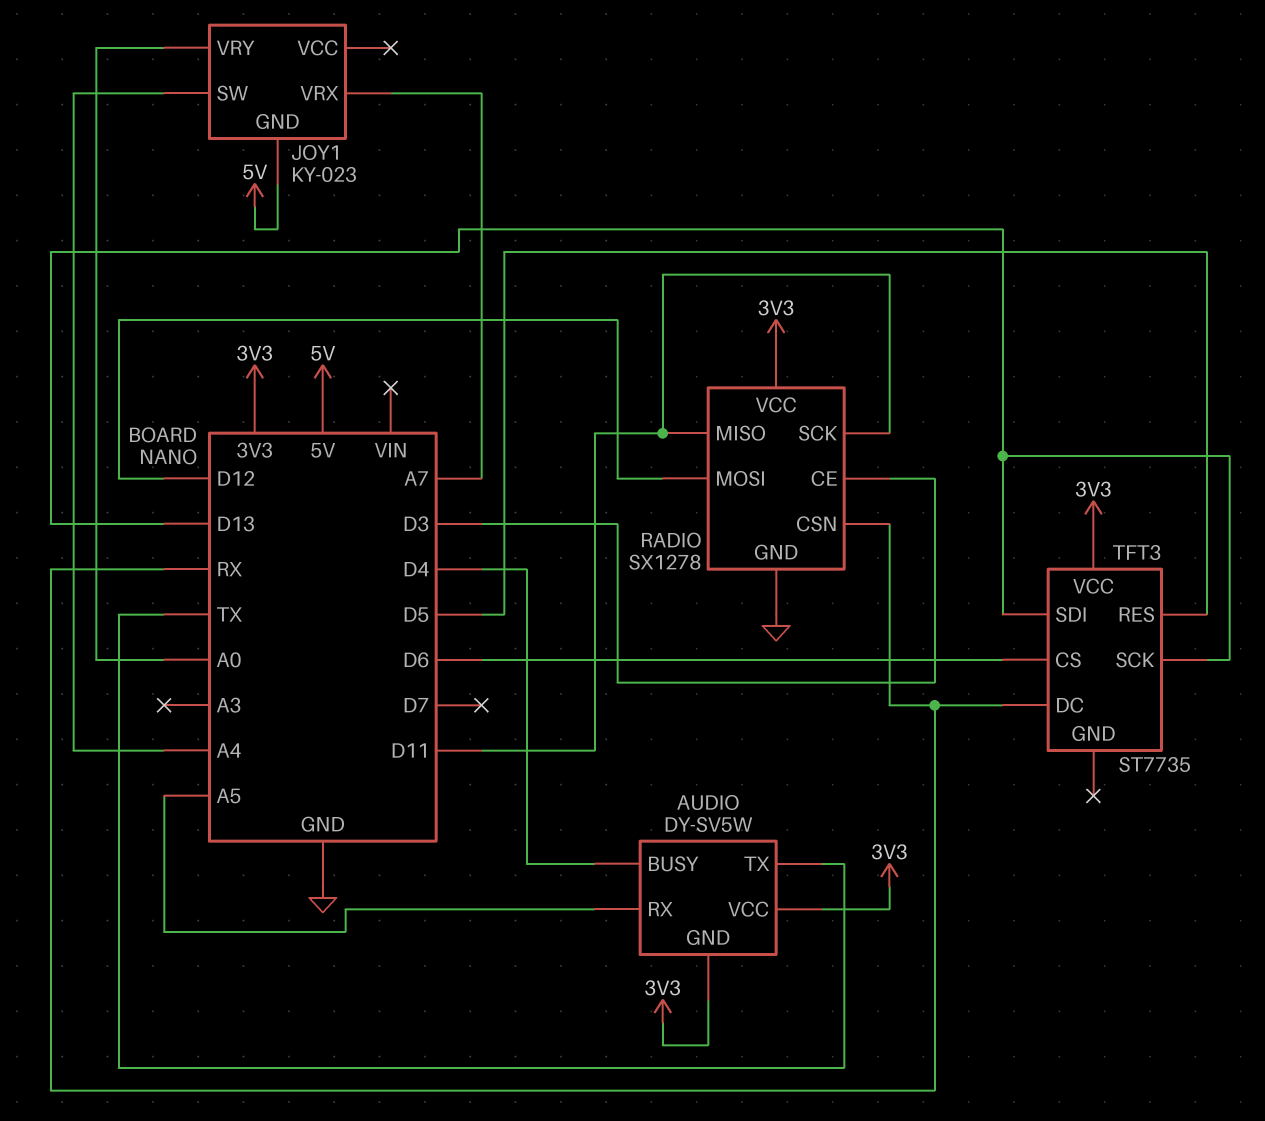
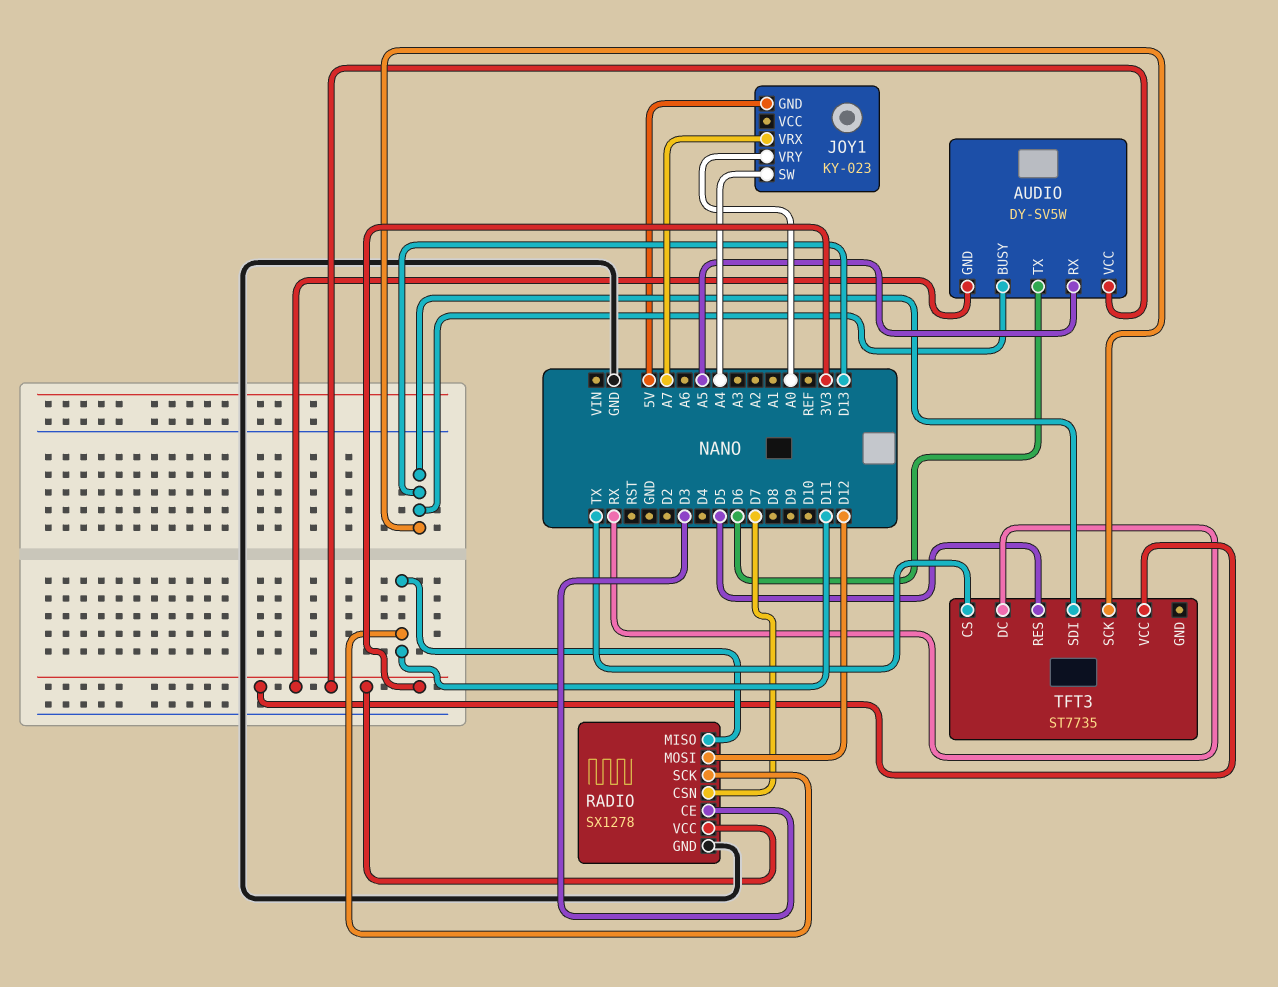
AUDIO pin BUSY: D4 -> D13
AUDIO pin TX: TX -> D6
RADIO pin CSN: RX -> D7
TFT3 pin CS: D6 -> TX

